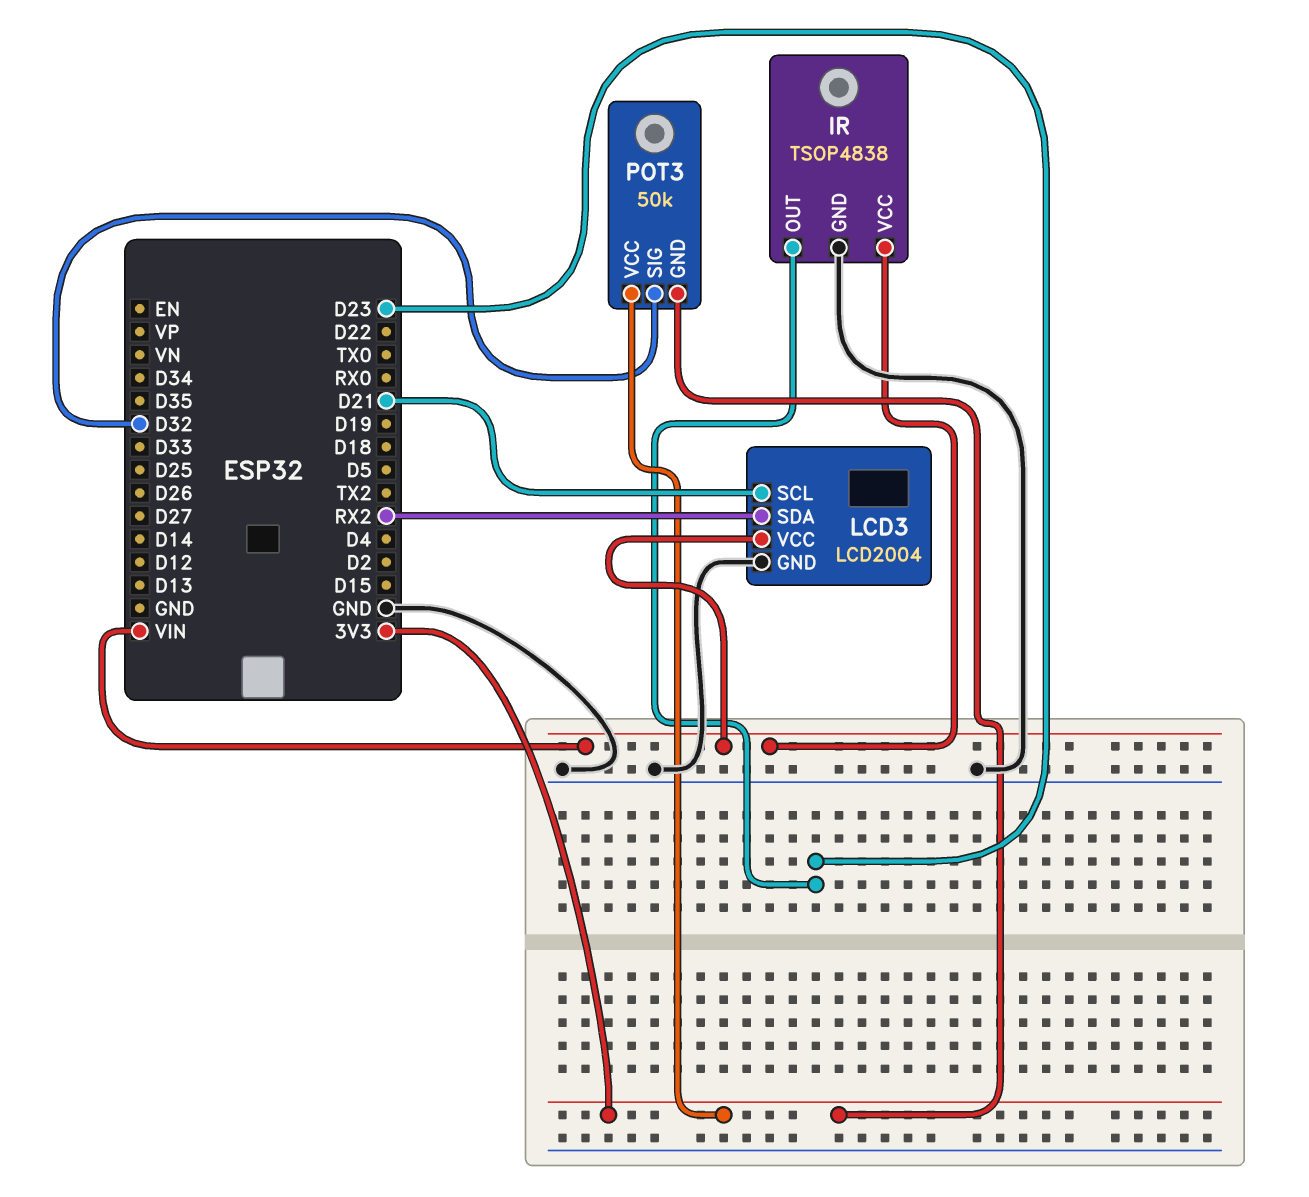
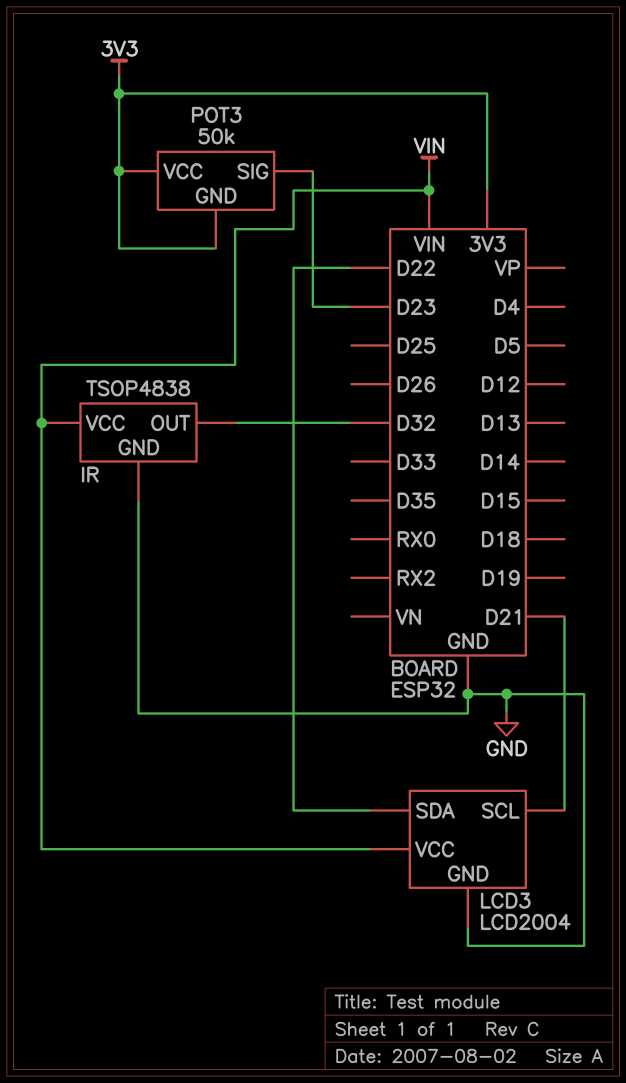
IR pin OUT: D23 -> D32
LCD3 pin SDA: RX2 -> D22
POT3 pin SIG: D32 -> D23

